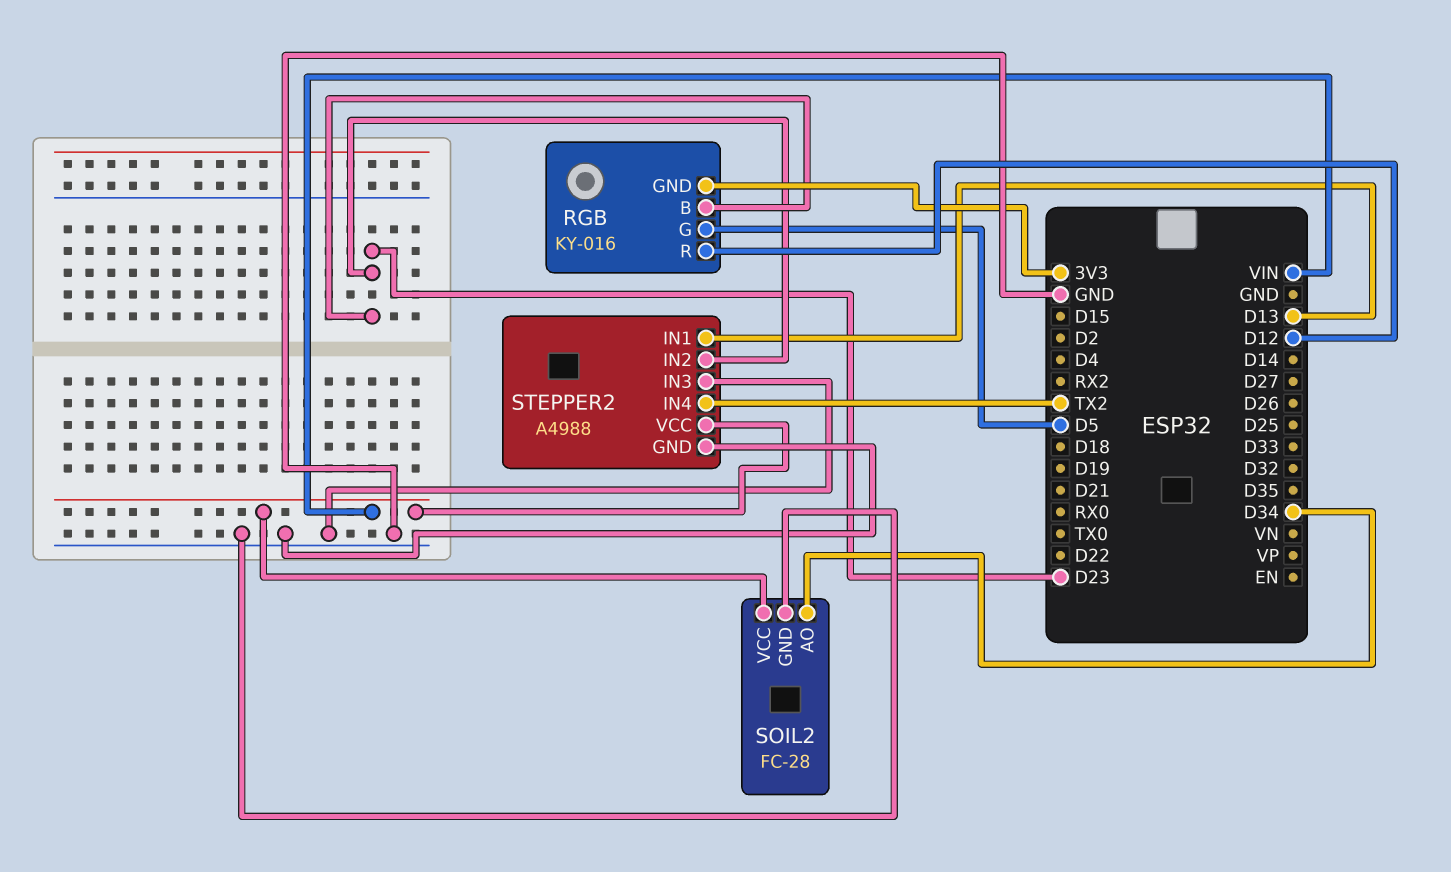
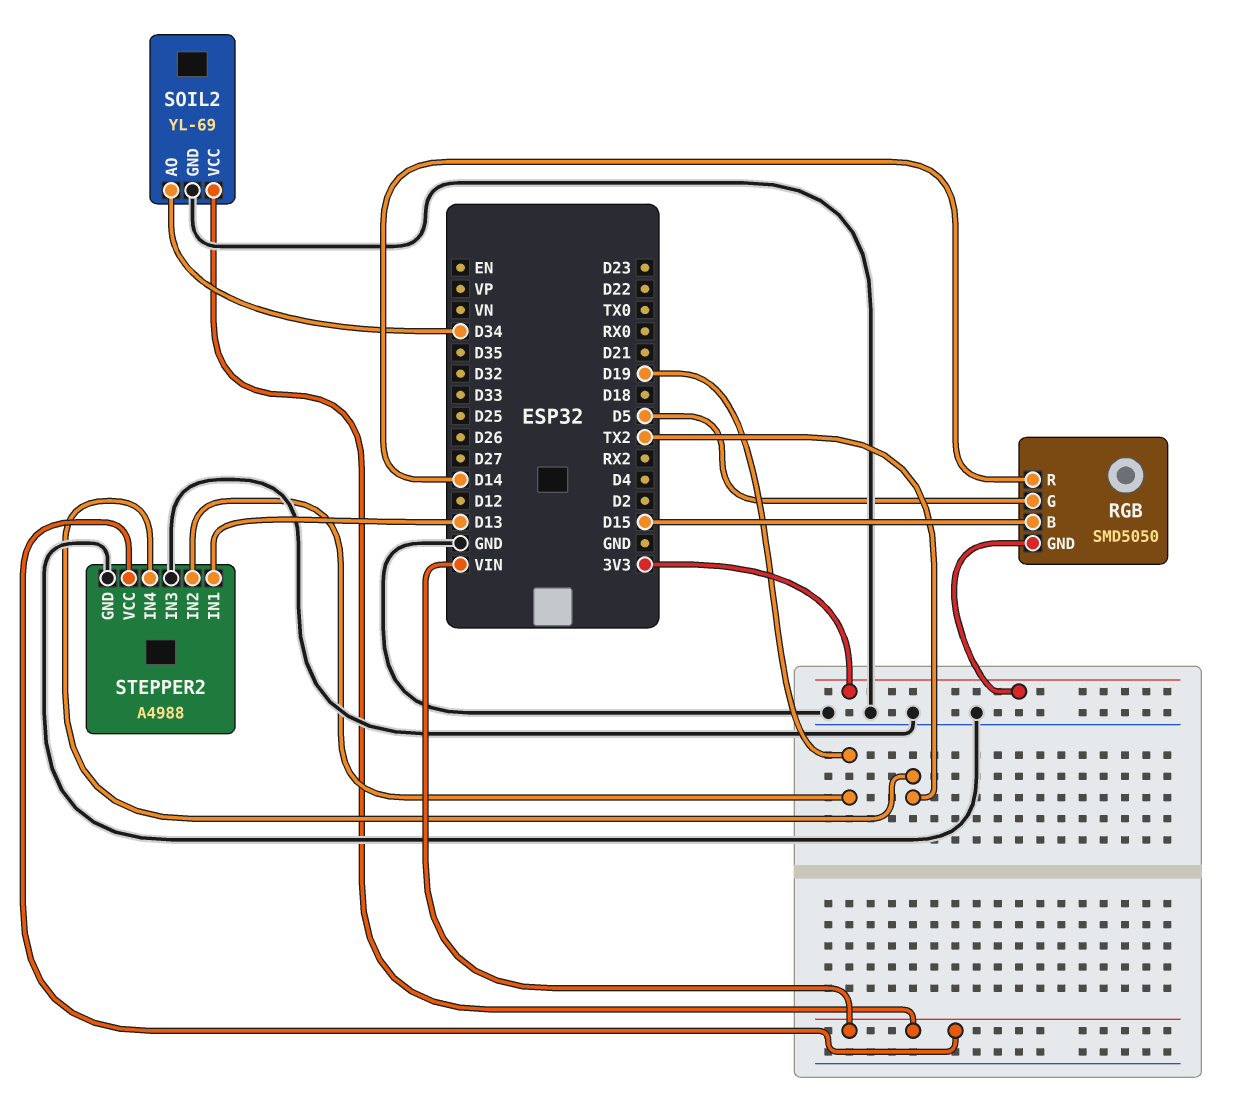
RGB: KY-016 -> SMD5050
RGB pin B: D23 -> D15
RGB pin R: D12 -> D14
SOIL2: FC-28 -> YL-69
STEPPER2 pin IN2: D23 -> D19

